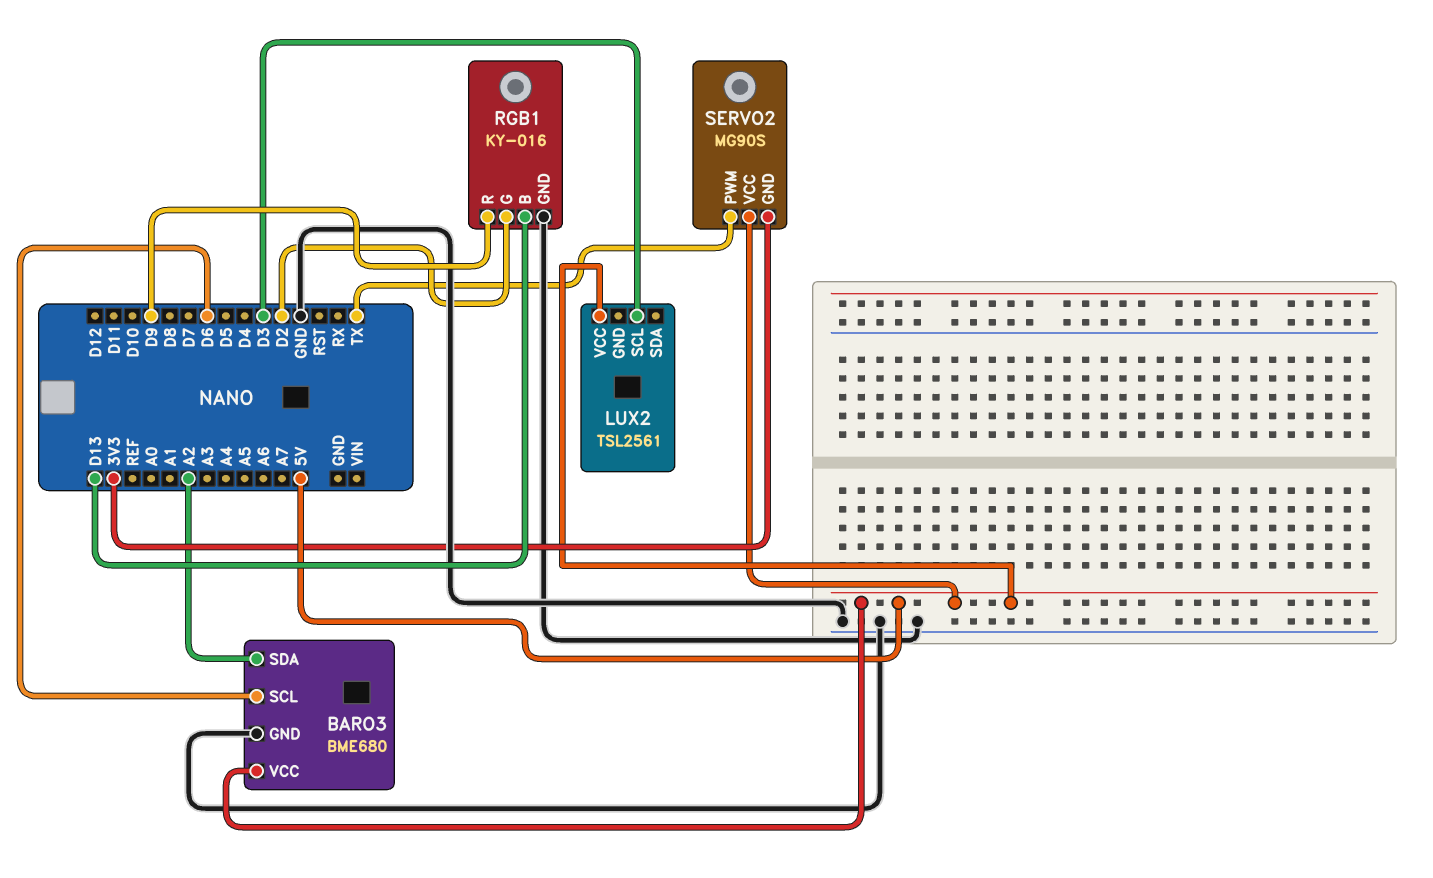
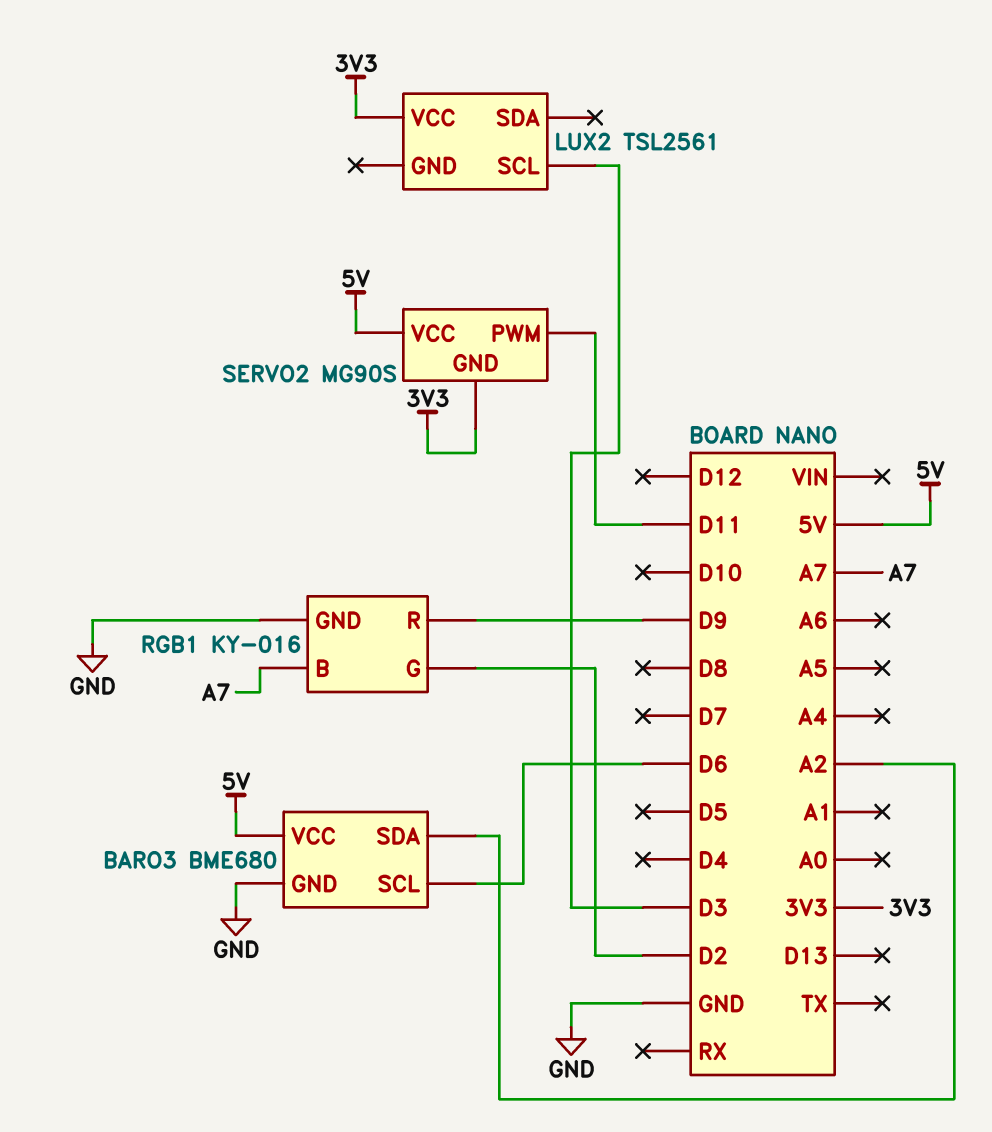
LUX2 pin VCC: 5V -> 3V3
RGB1 pin B: D13 -> A7
SERVO2 pin PWM: TX -> D11

